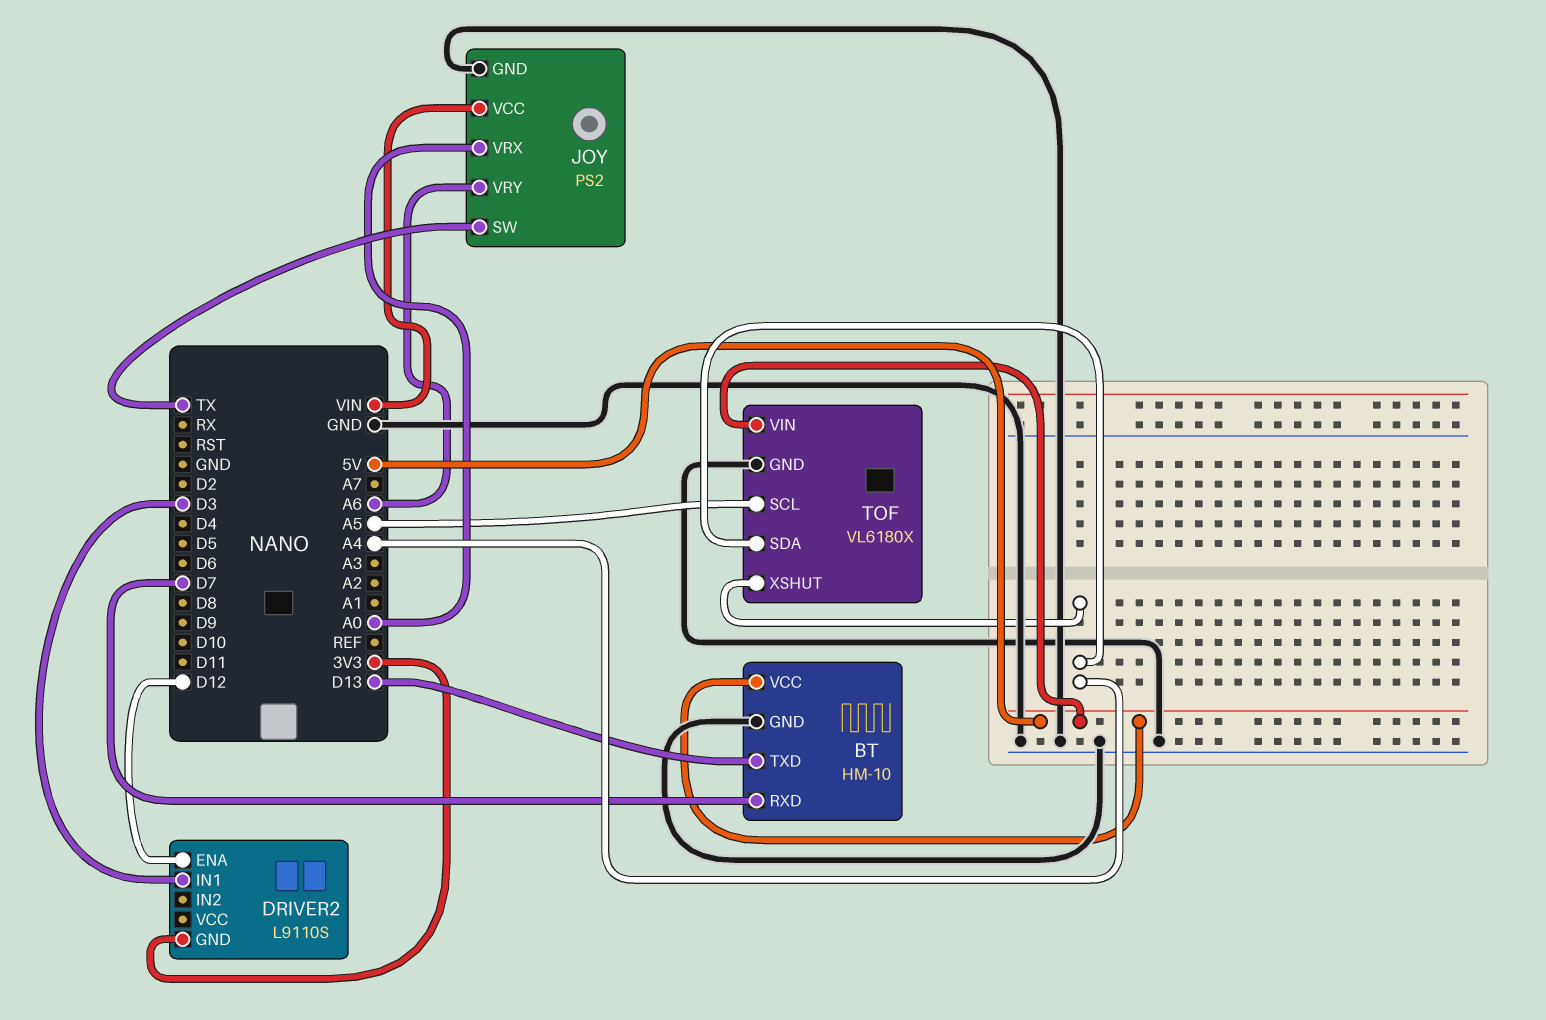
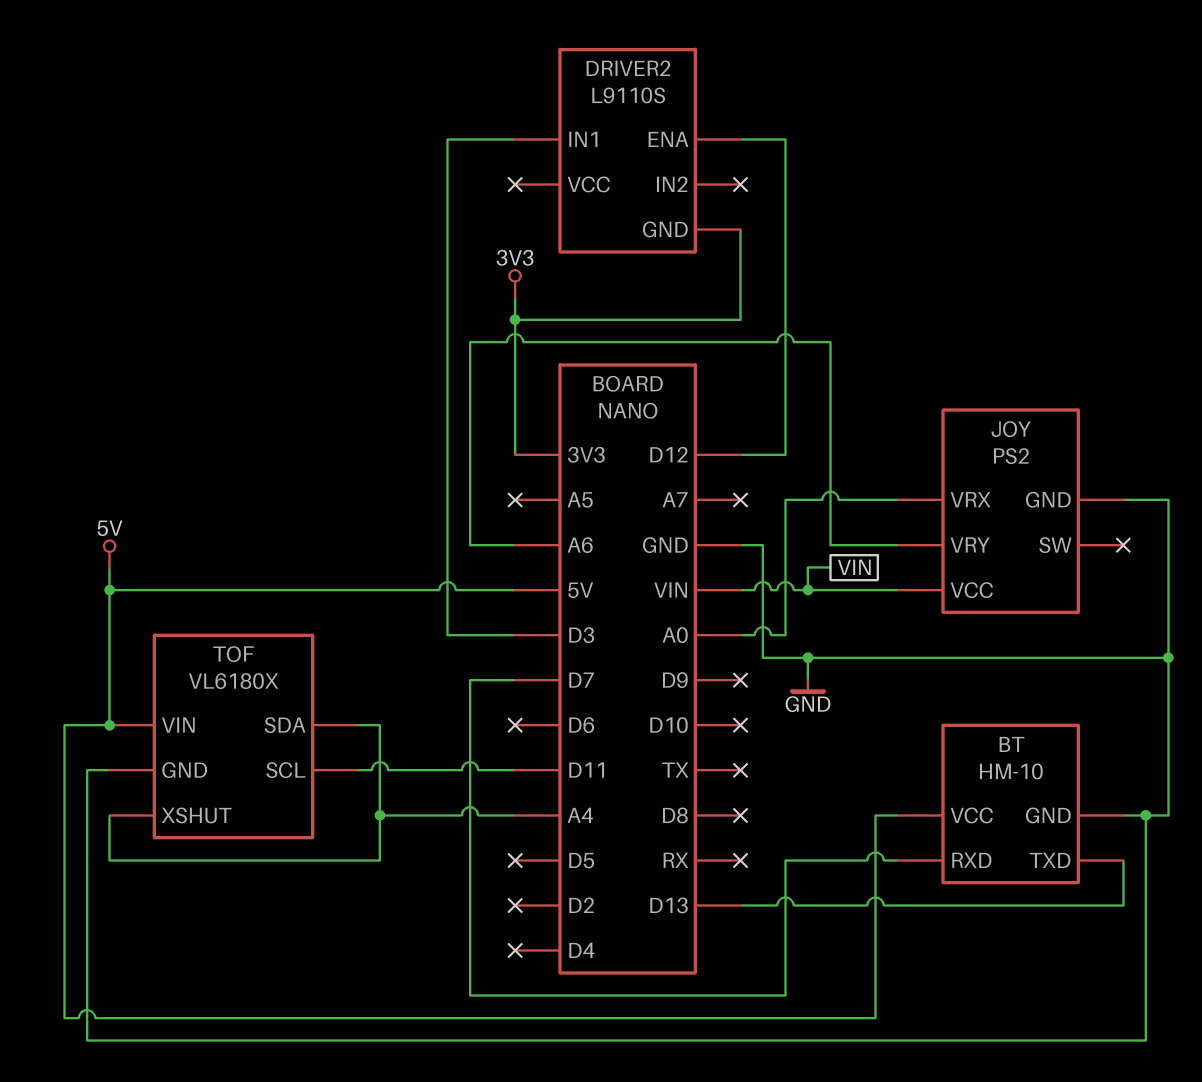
JOY pin SW: TX -> none
TOF pin SCL: A5 -> D11

